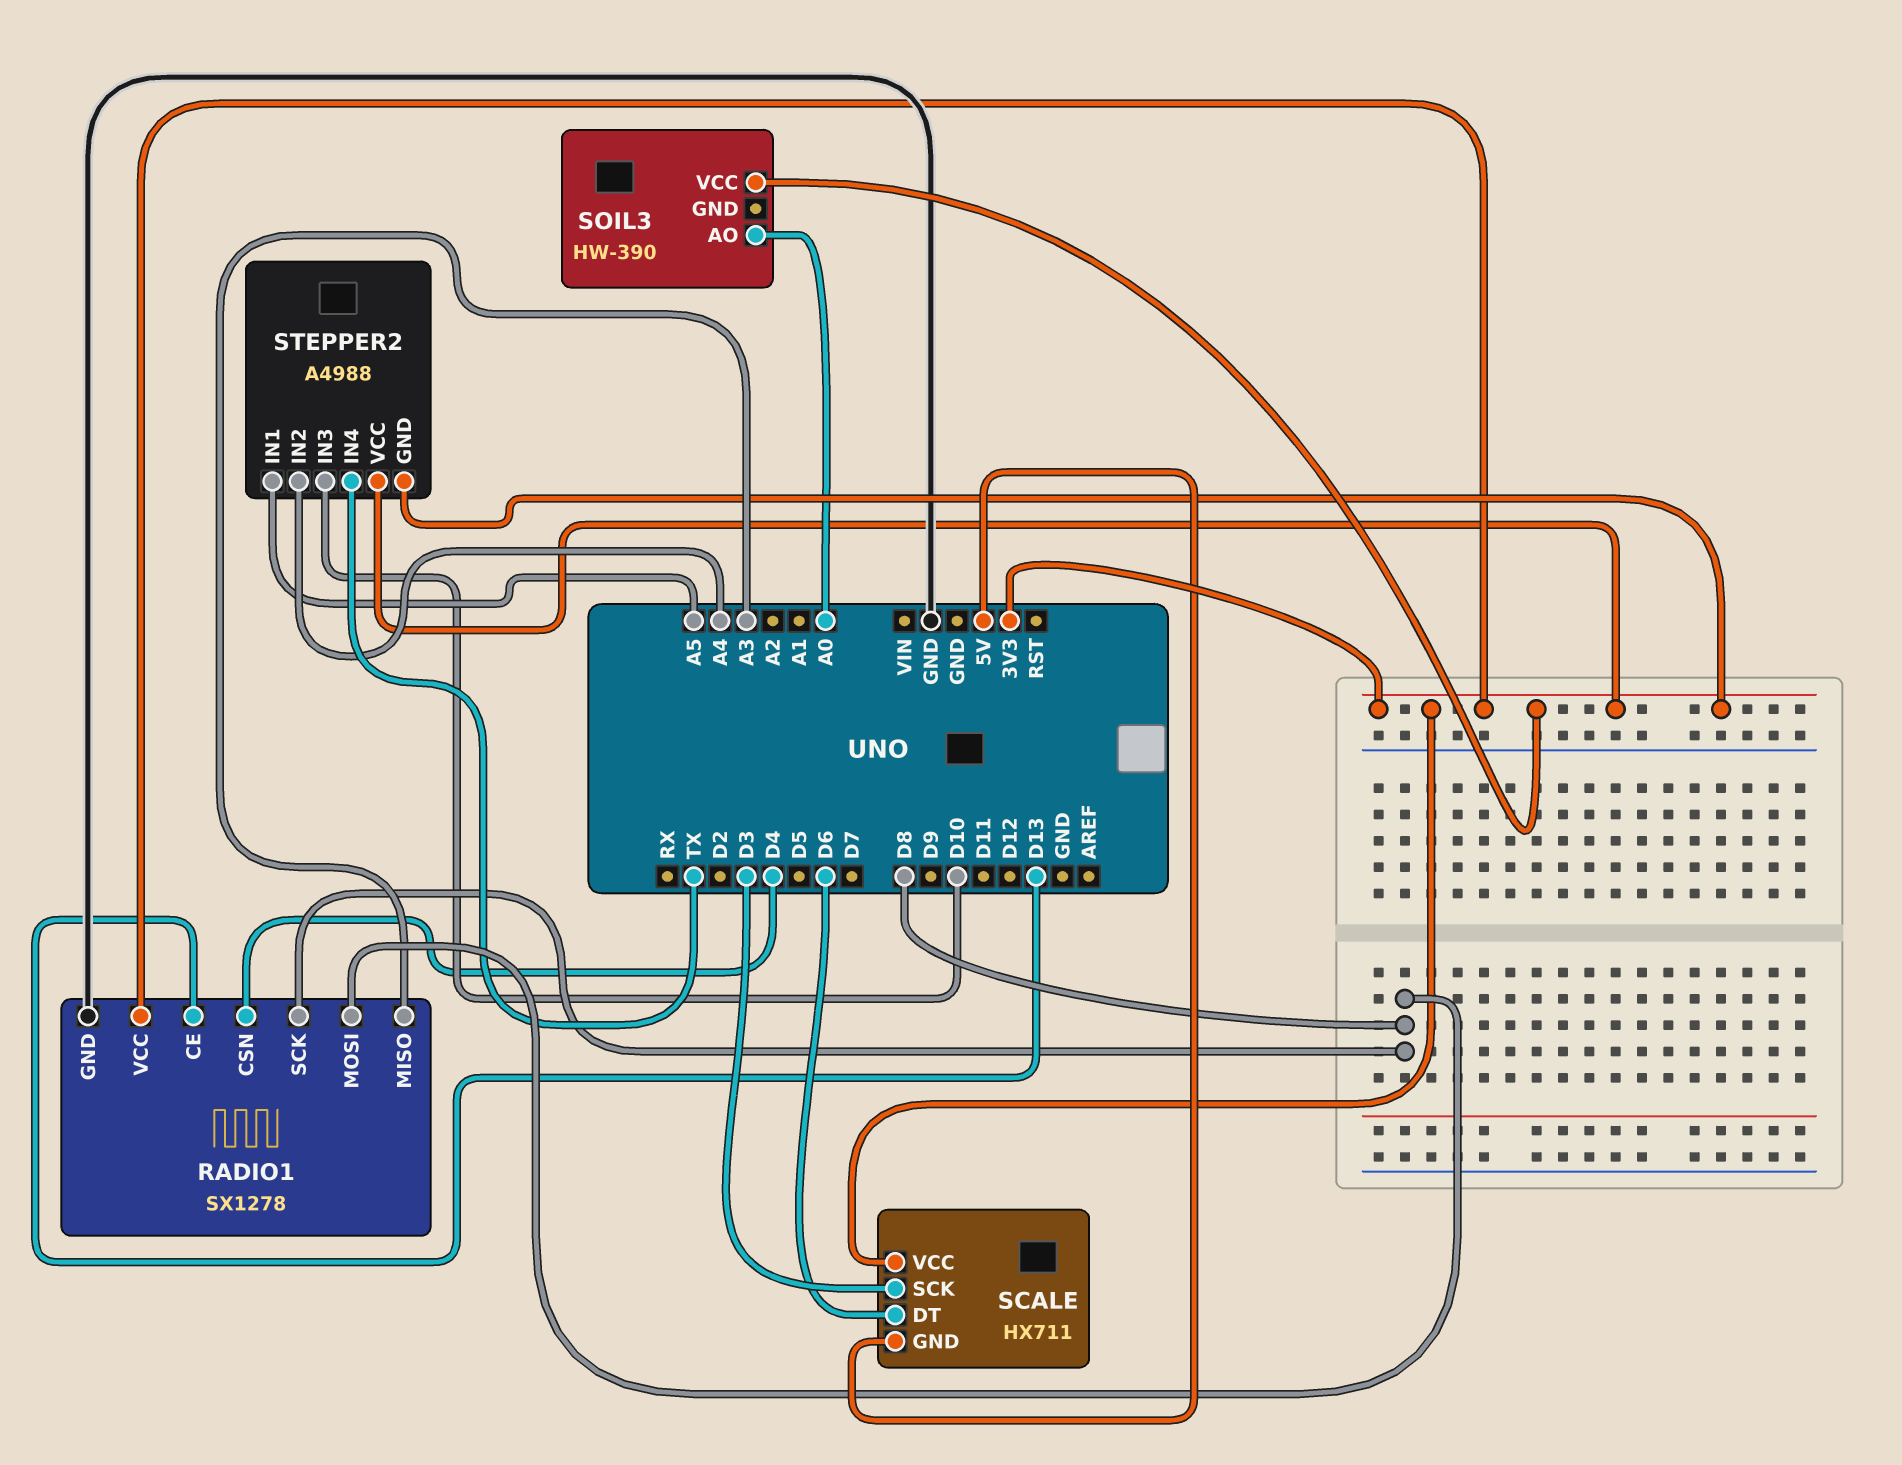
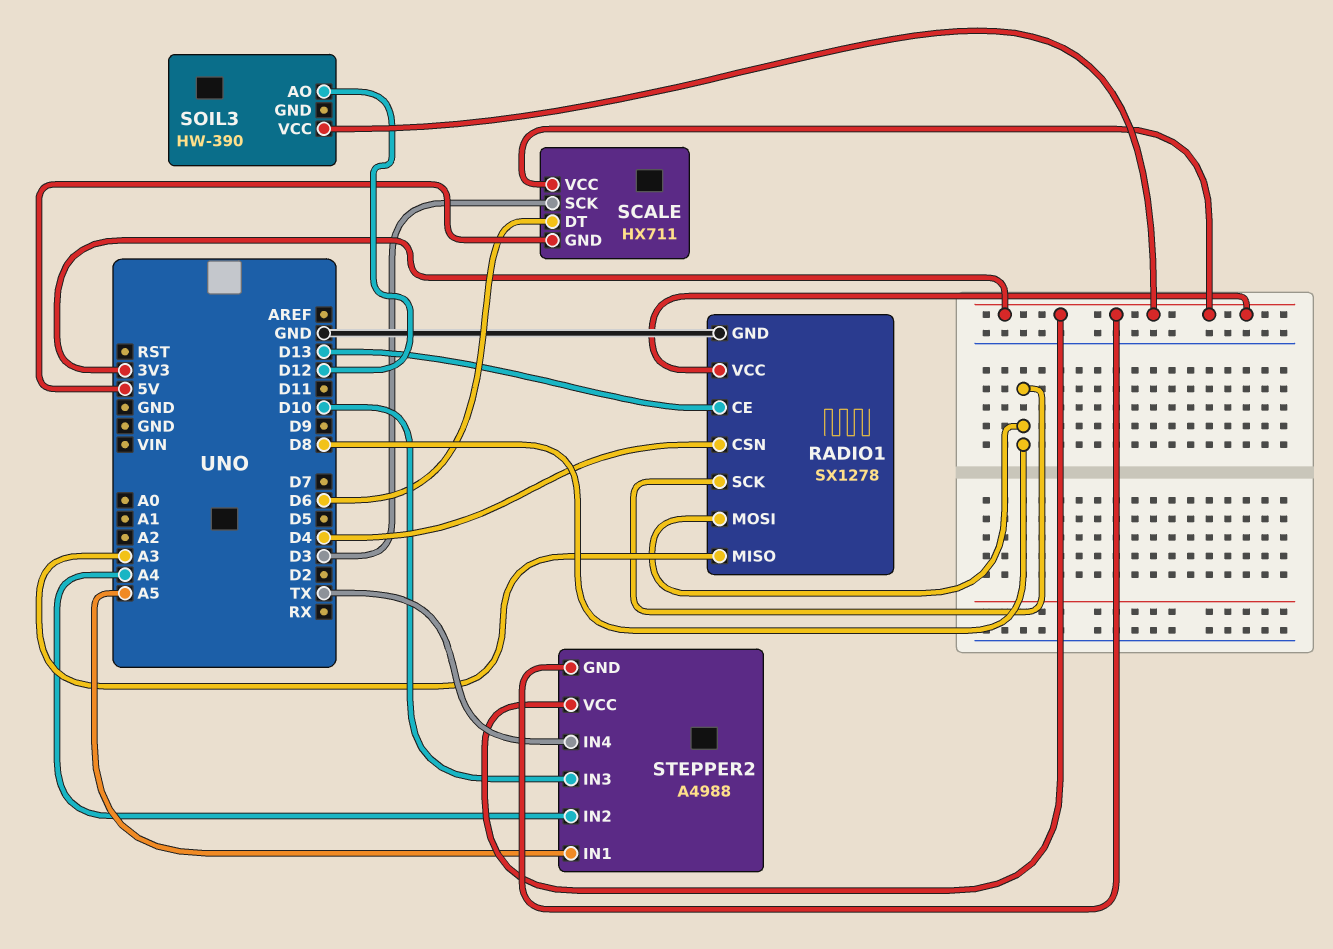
SOIL3 pin AO: A0 -> D12

